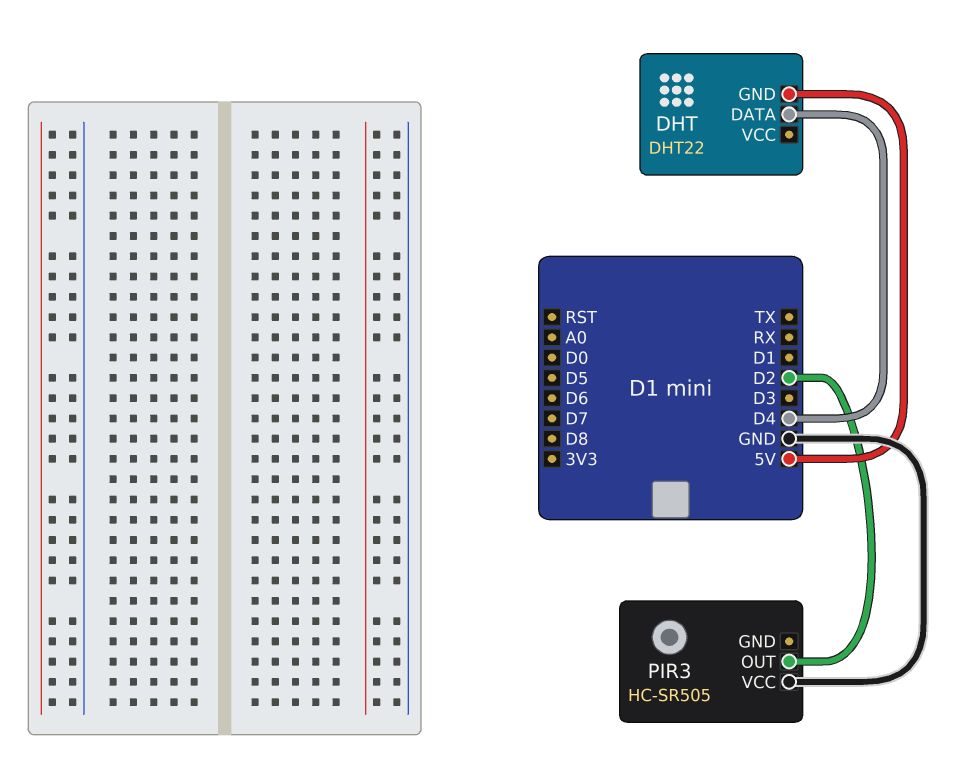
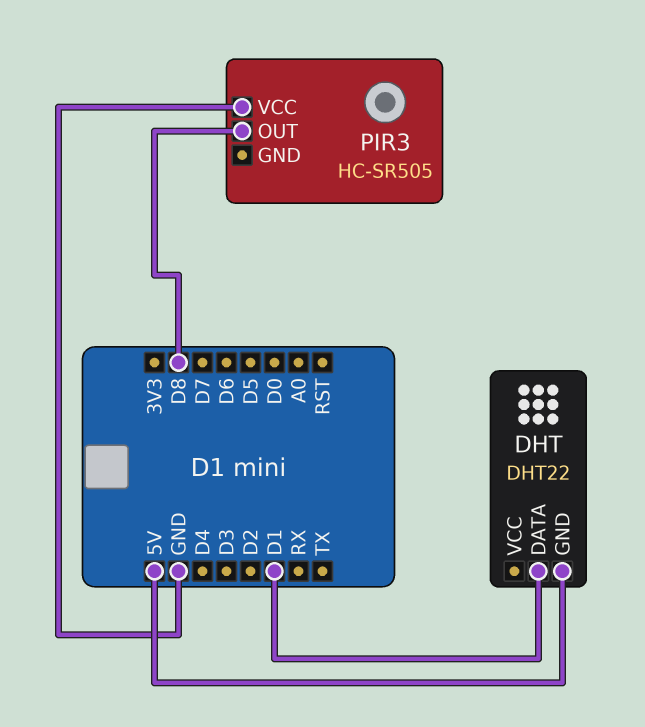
DHT pin DATA: D4 -> D1
PIR3 pin OUT: D2 -> D8

